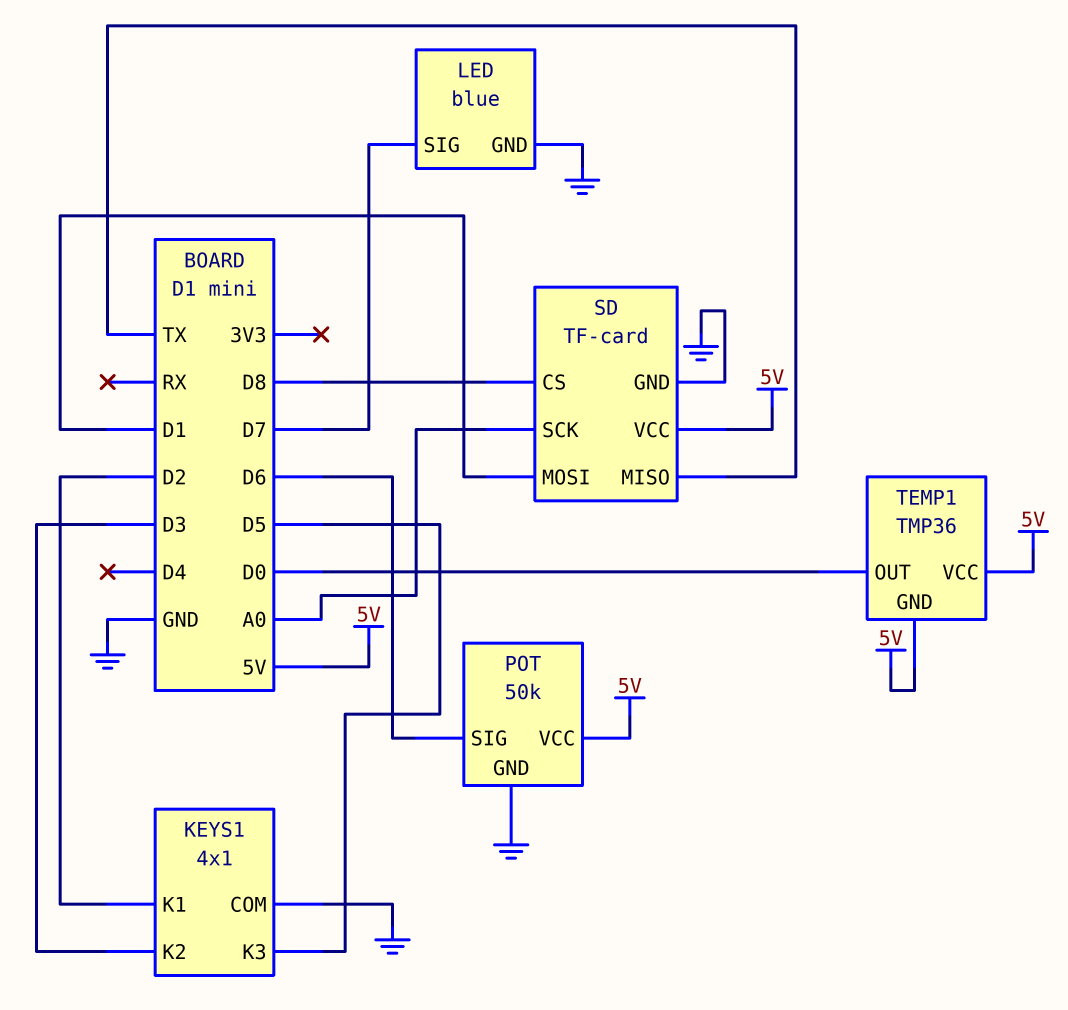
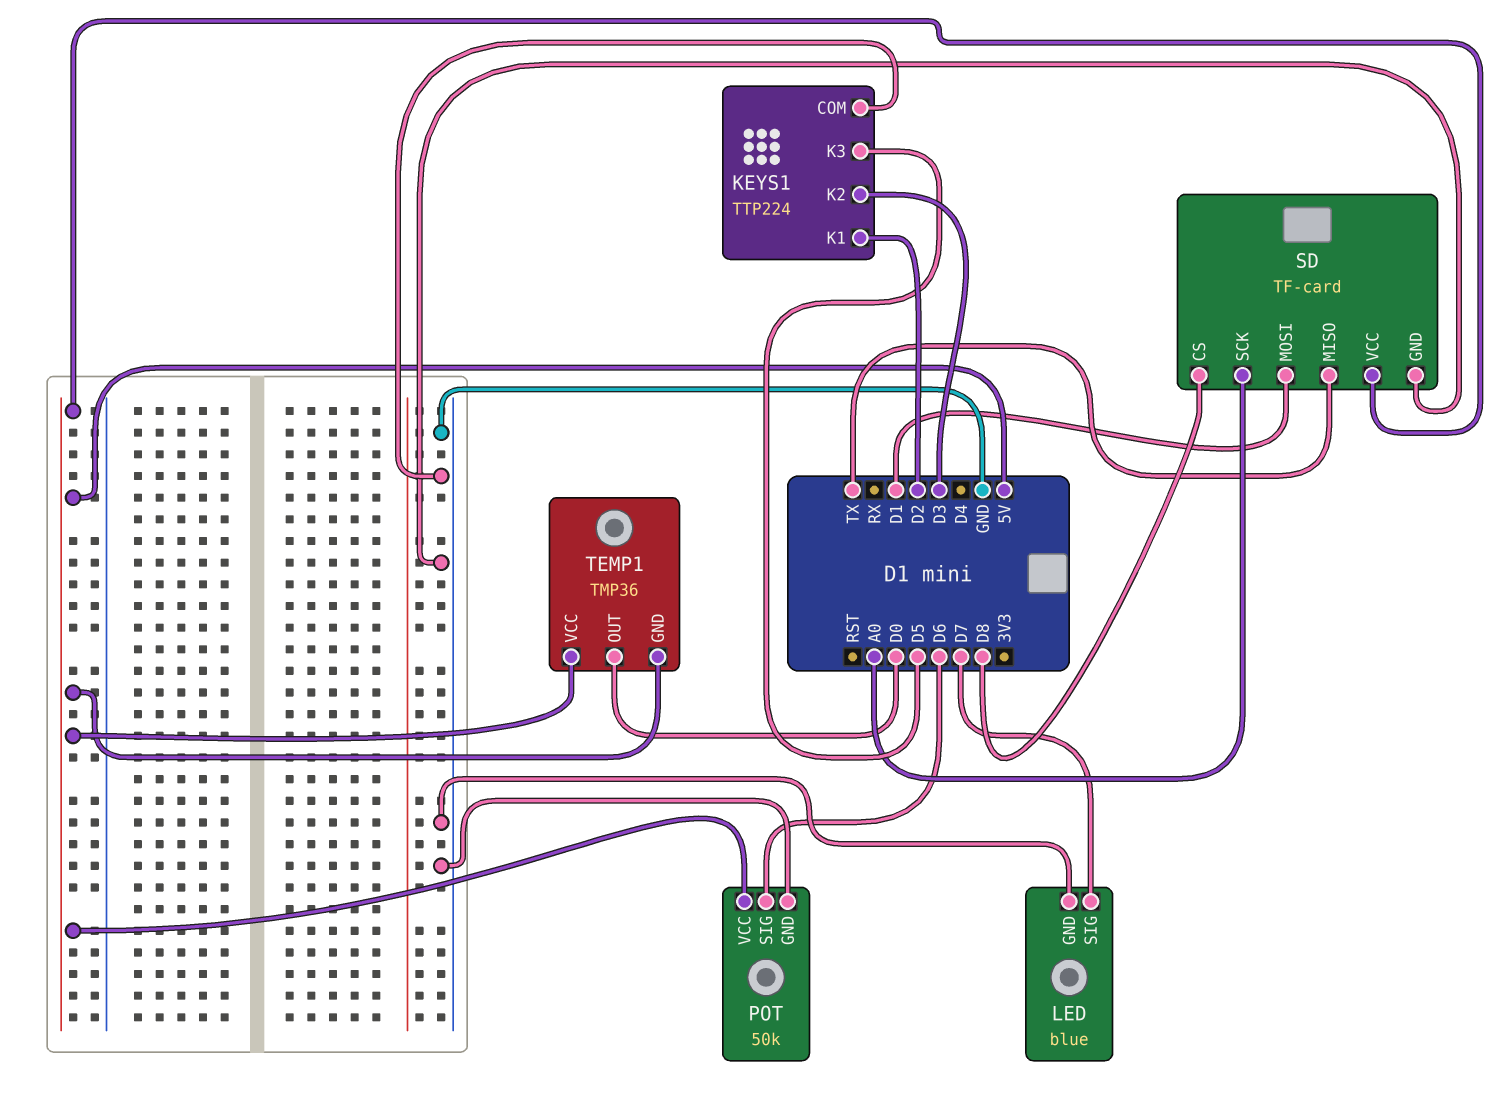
KEYS1: 4x1 -> TTP224

